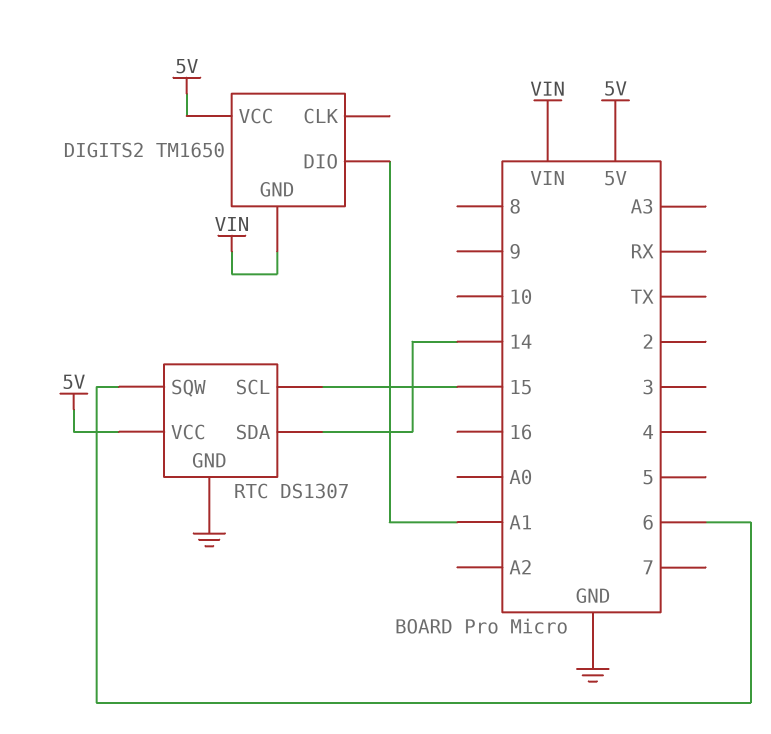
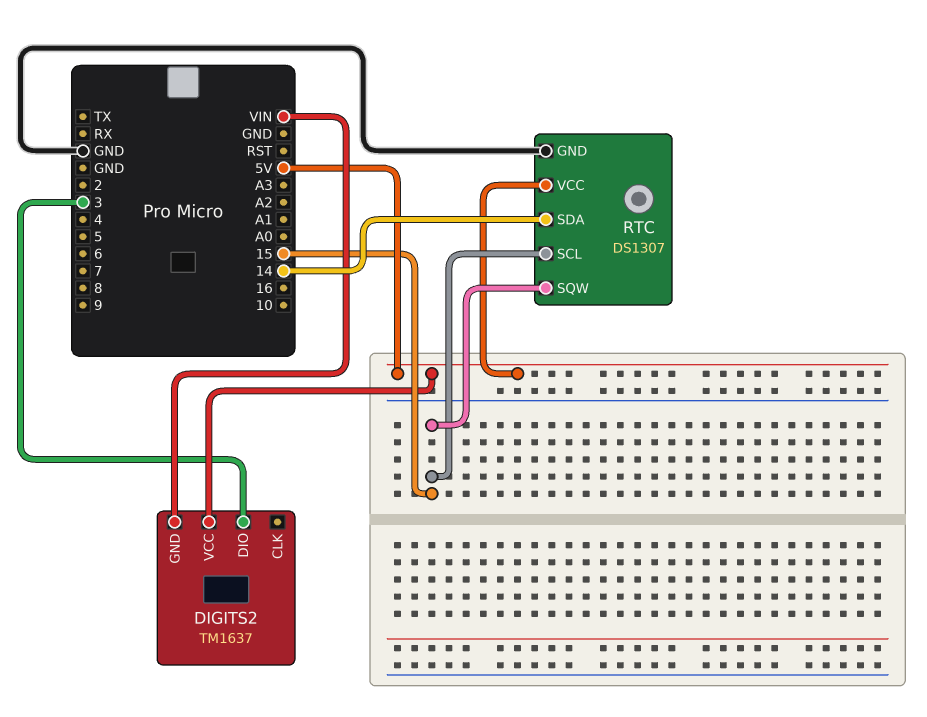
DIGITS2: TM1650 -> TM1637
DIGITS2 pin DIO: A1 -> 3
RTC pin SQW: 6 -> 15

